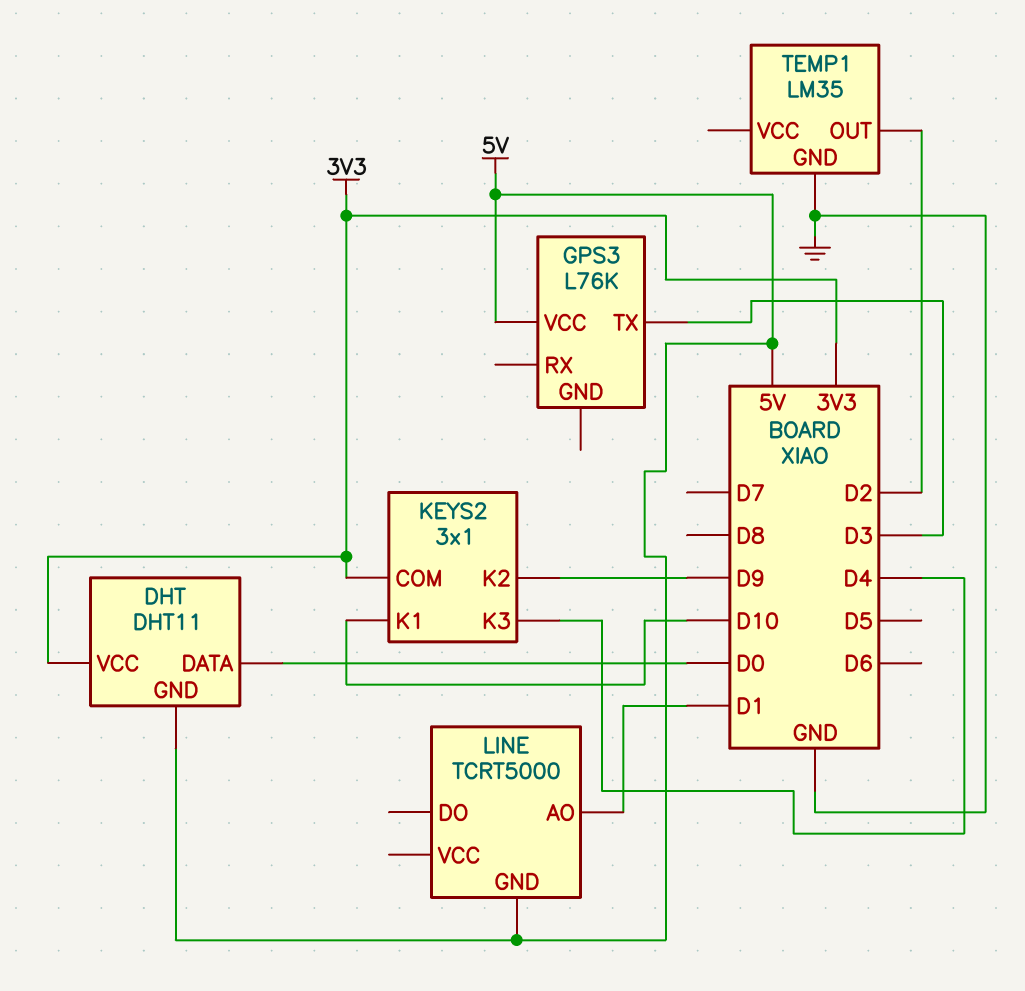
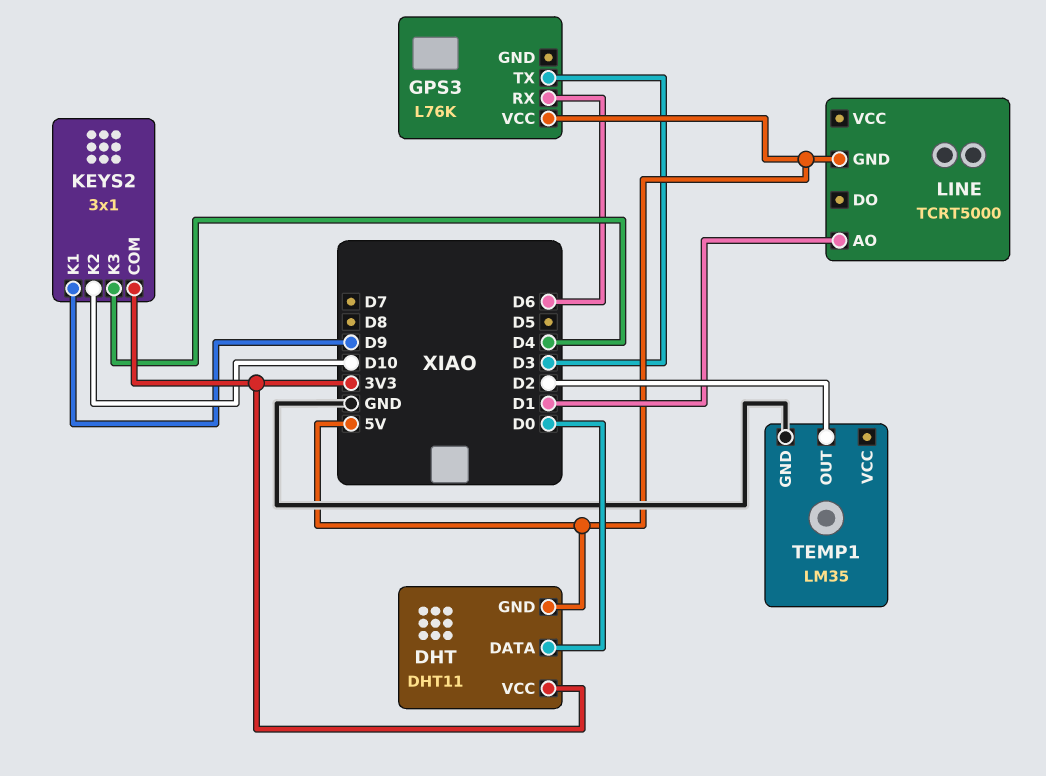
GPS3 pin RX: none -> D6
KEYS2 pin K1: D10 -> D9
KEYS2 pin K2: D9 -> D10

